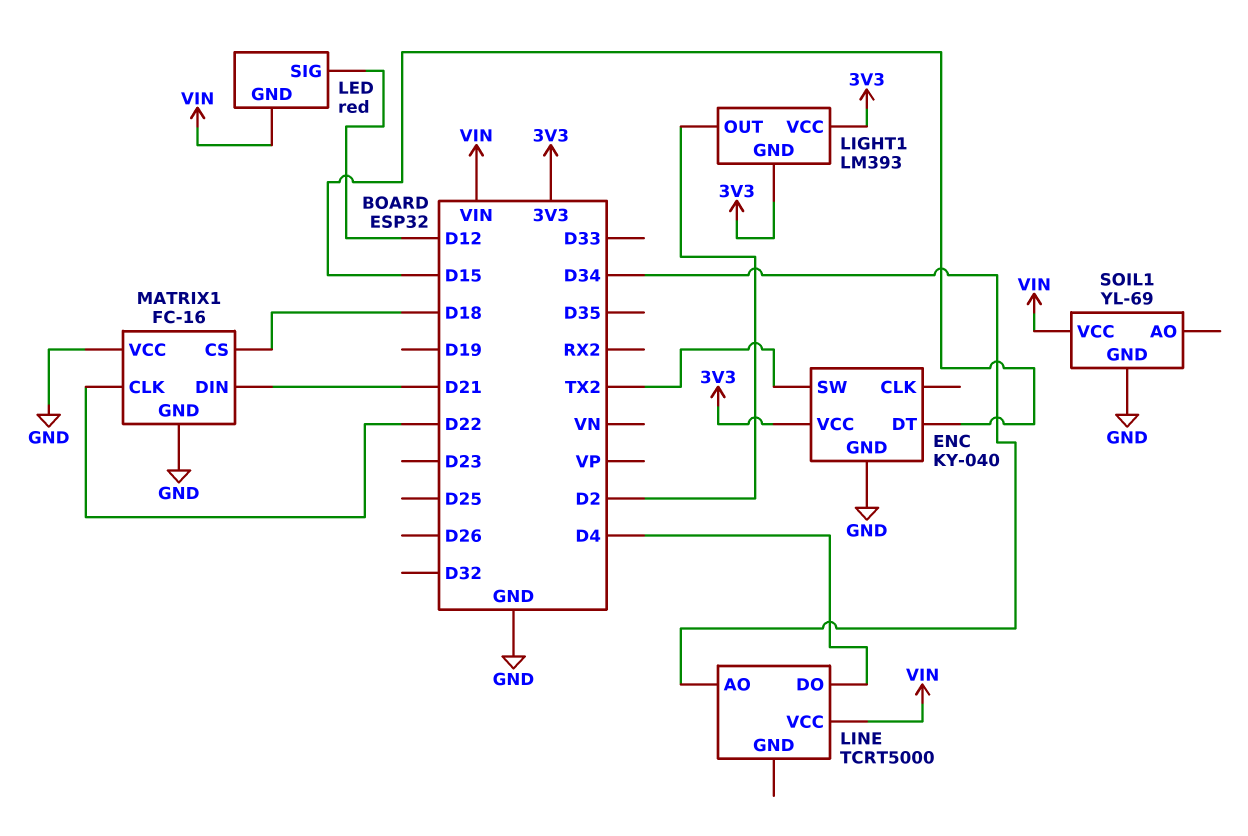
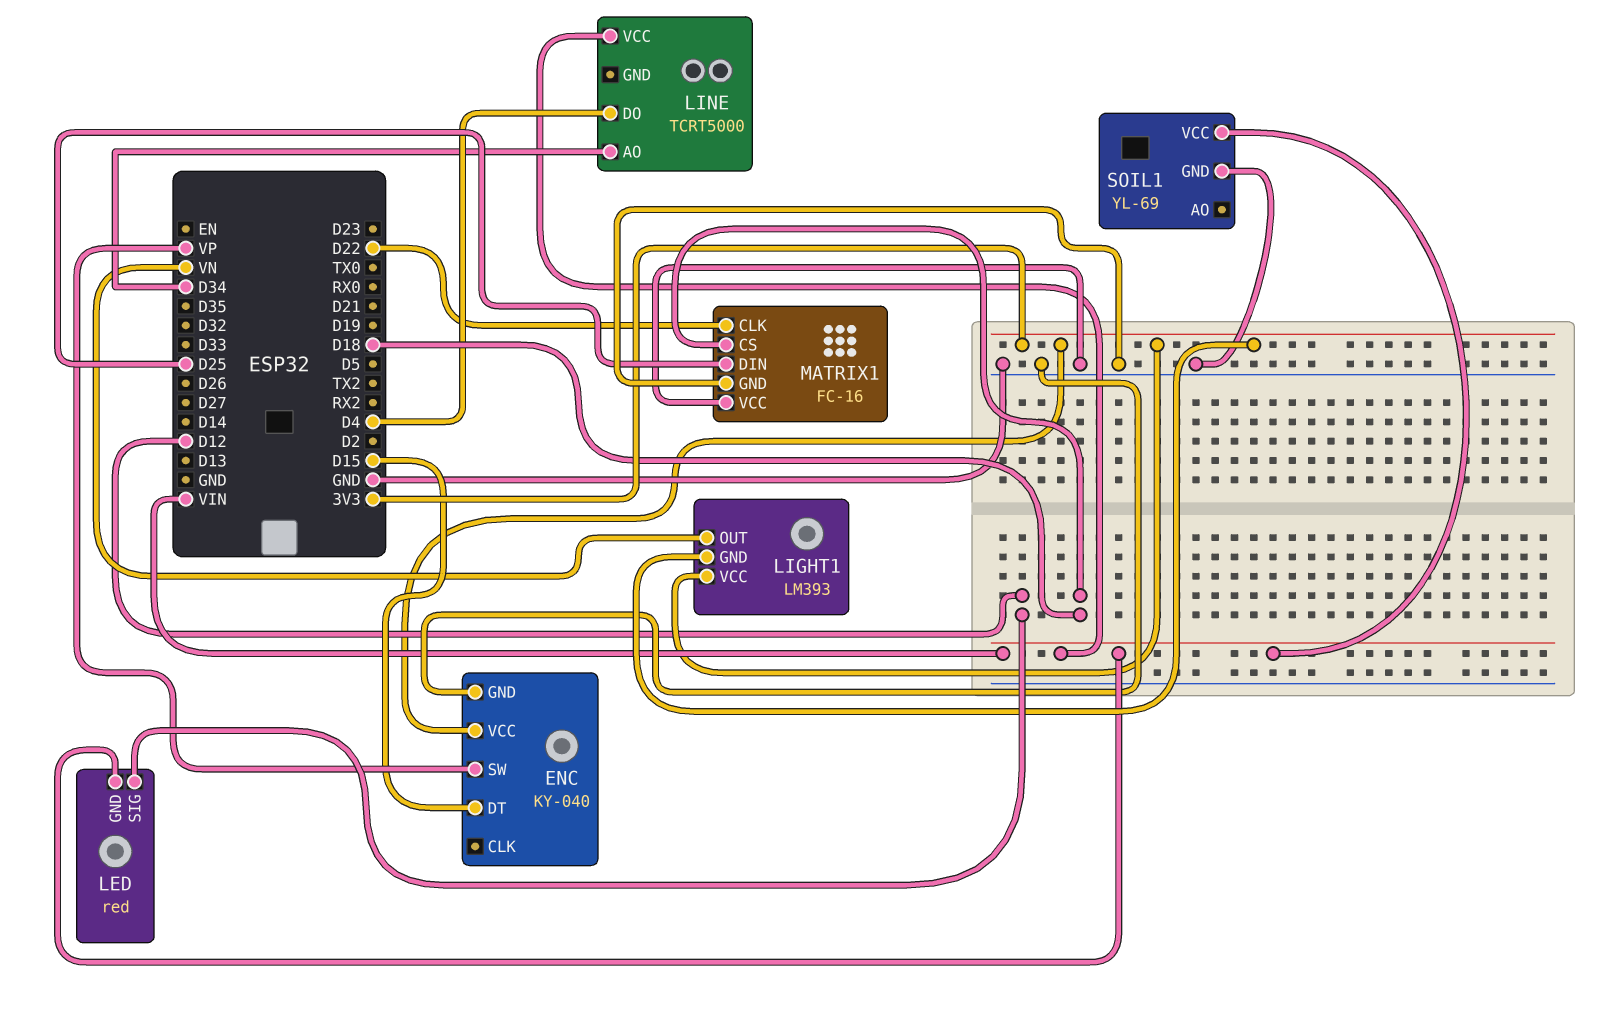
ENC pin SW: TX2 -> VP
LIGHT1 pin OUT: D2 -> VN
MATRIX1 pin DIN: D21 -> D25

